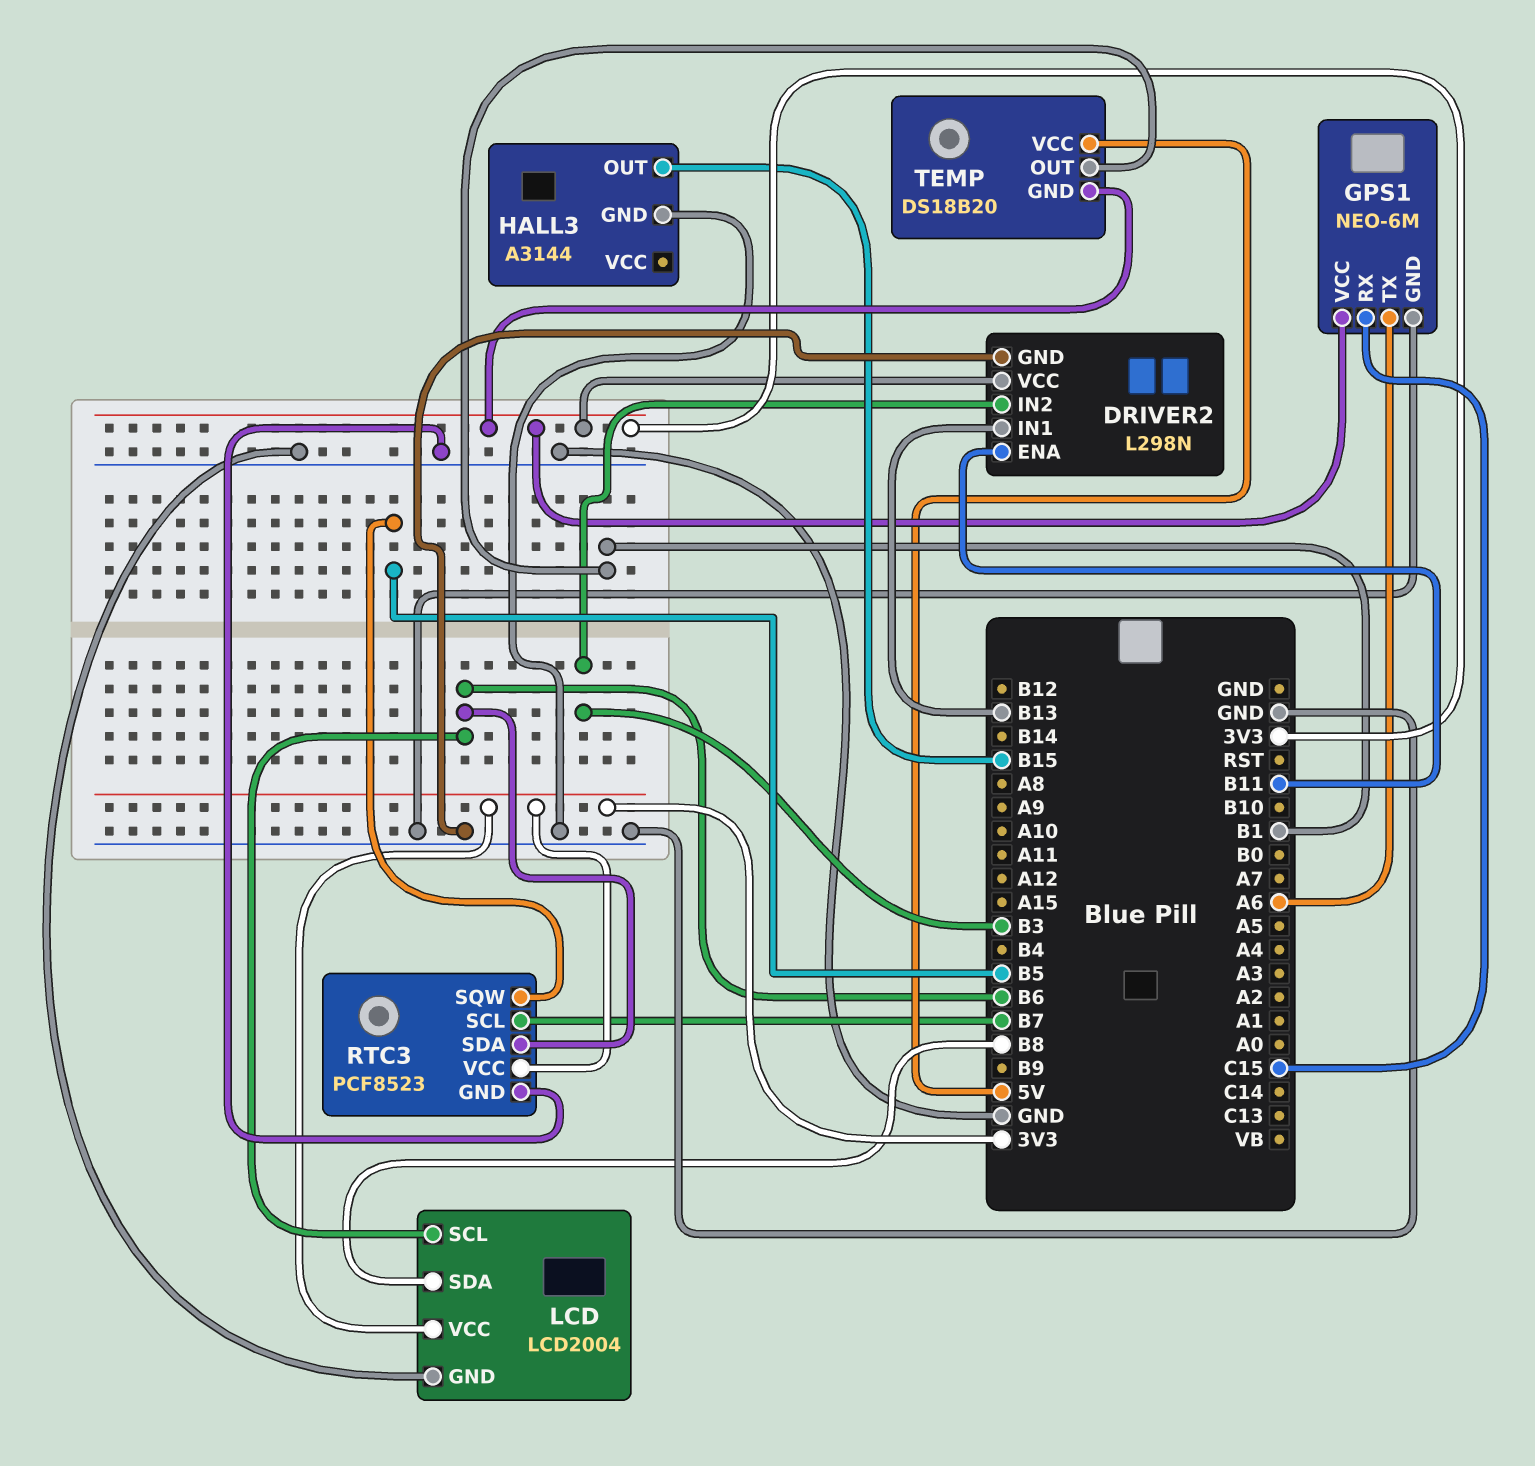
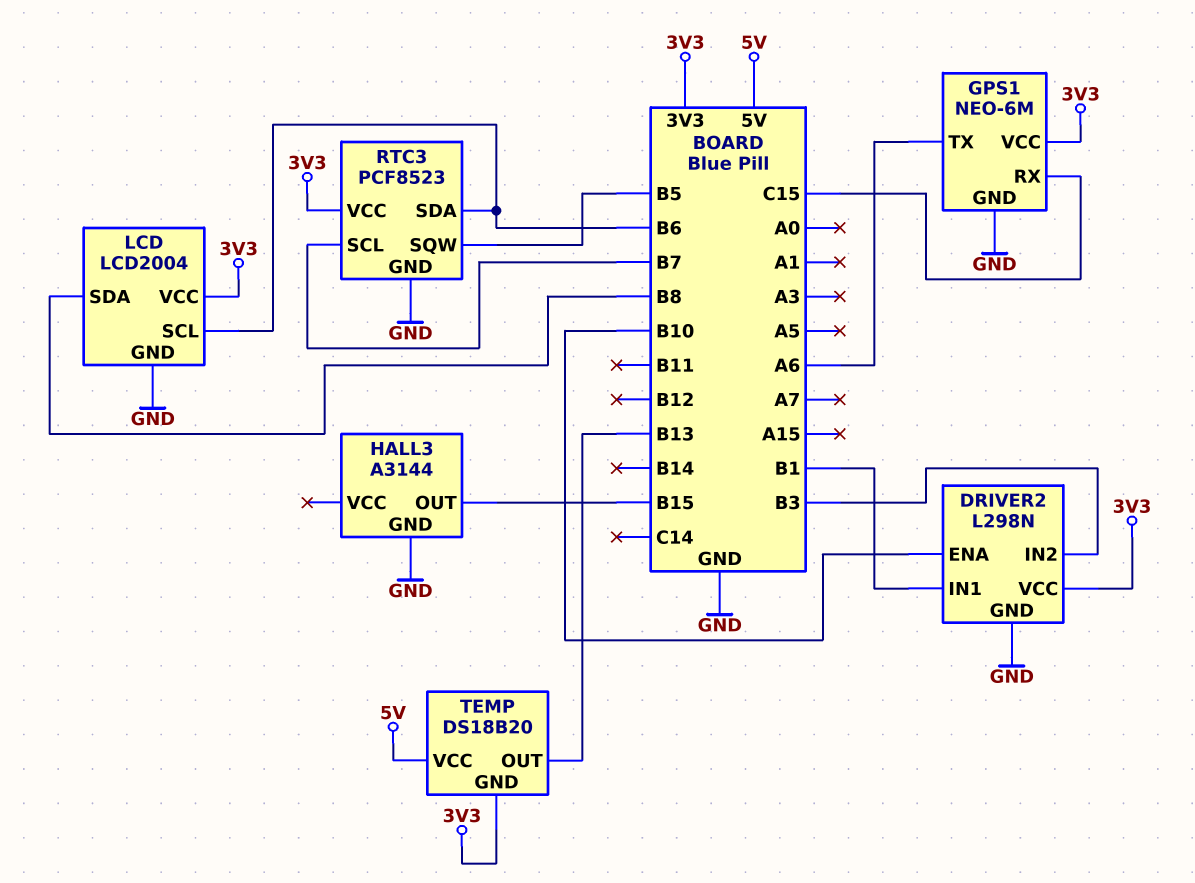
DRIVER2 pin ENA: B11 -> B10
DRIVER2 pin IN1: B13 -> B1
TEMP pin OUT: B1 -> B13

